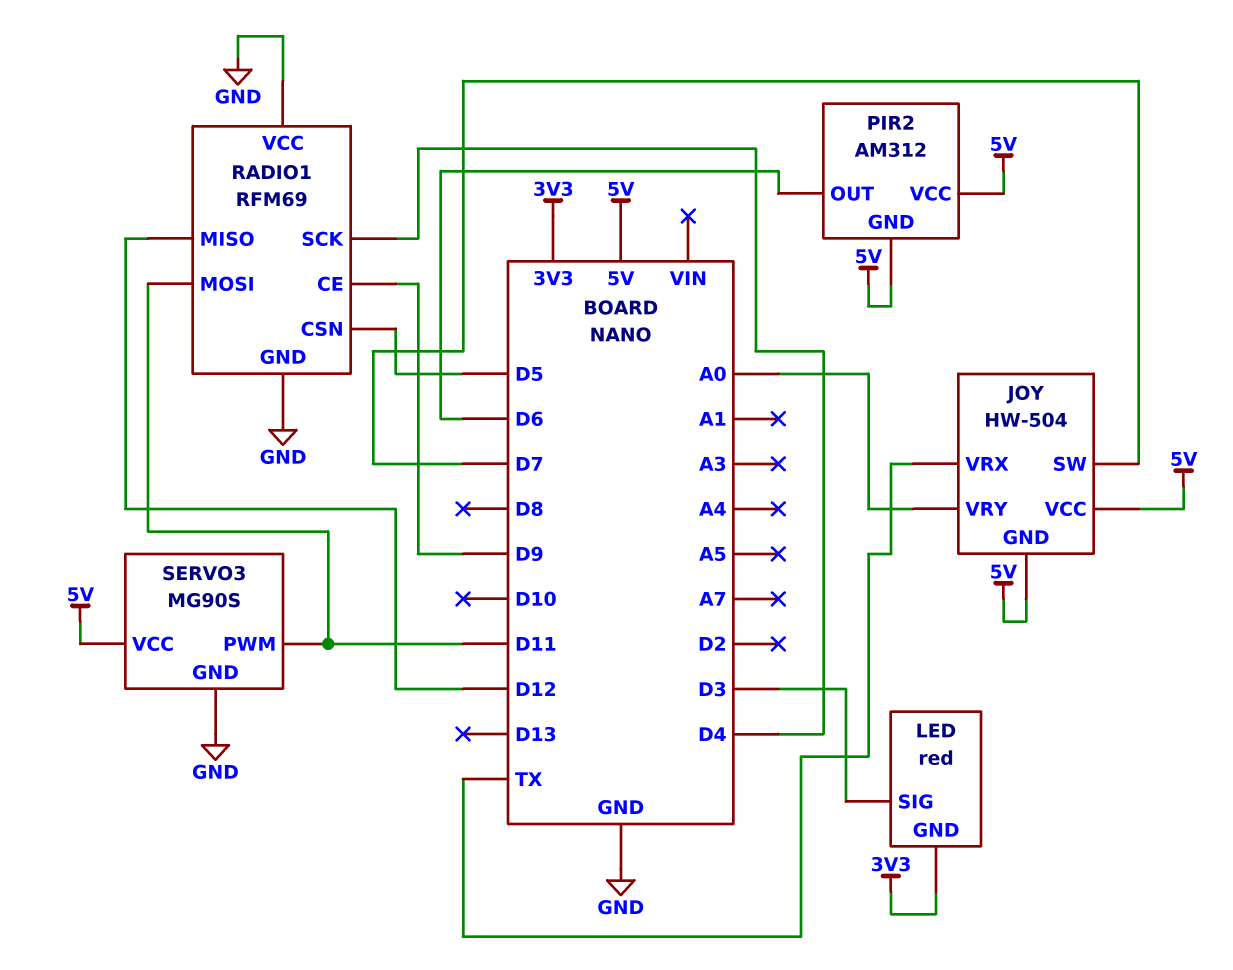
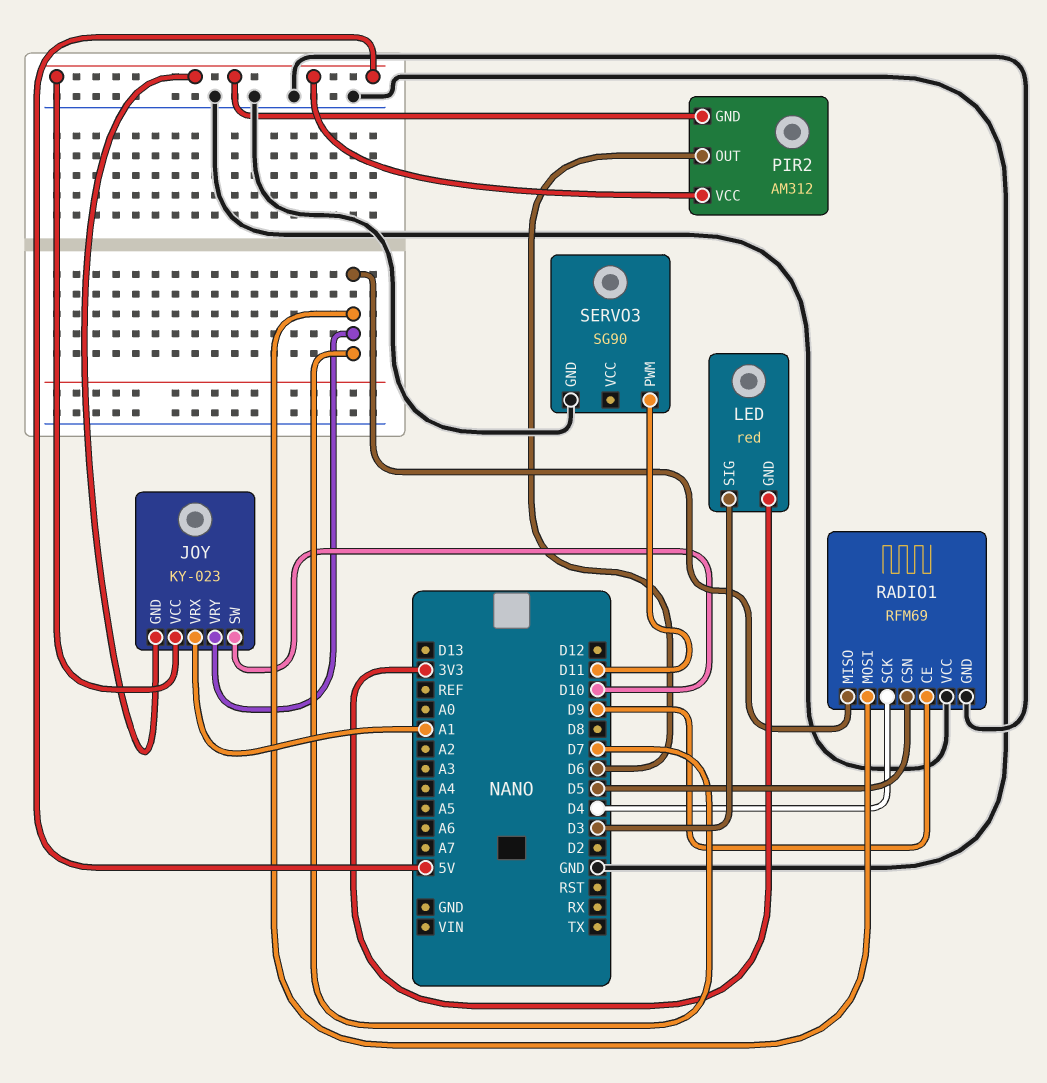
JOY: HW-504 -> KY-023
JOY pin SW: D7 -> D10
JOY pin VRX: TX -> A1
JOY pin VRY: A0 -> D7
RADIO1 pin MISO: D12 -> D7
RADIO1 pin MOSI: D11 -> D7
SERVO3: MG90S -> SG90
SERVO3 pin VCC: 5V -> none

